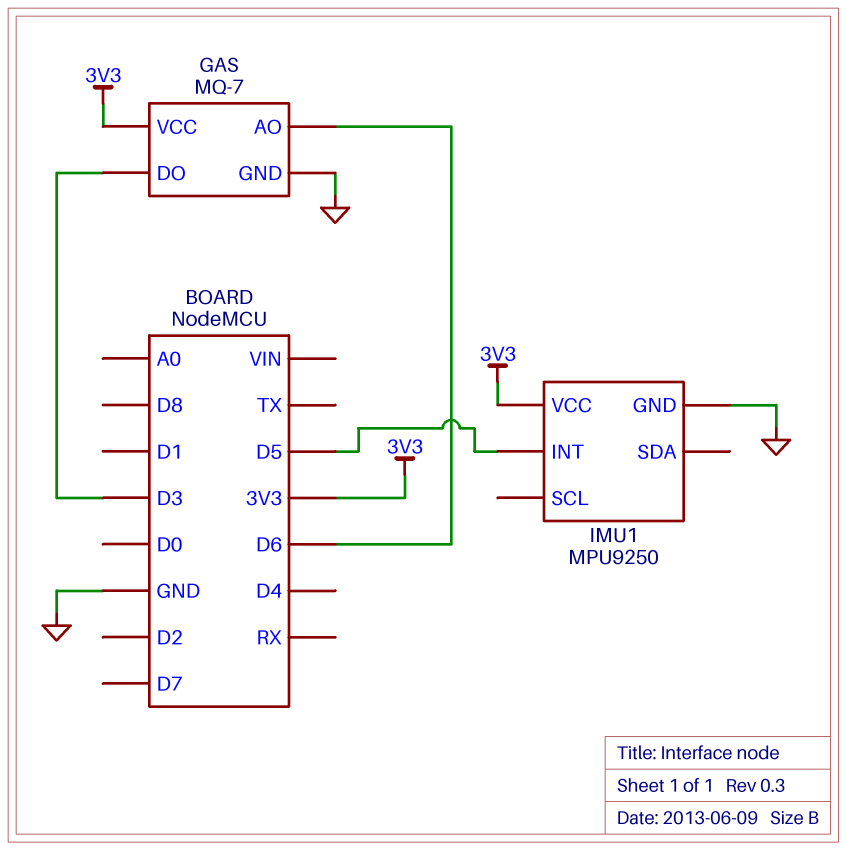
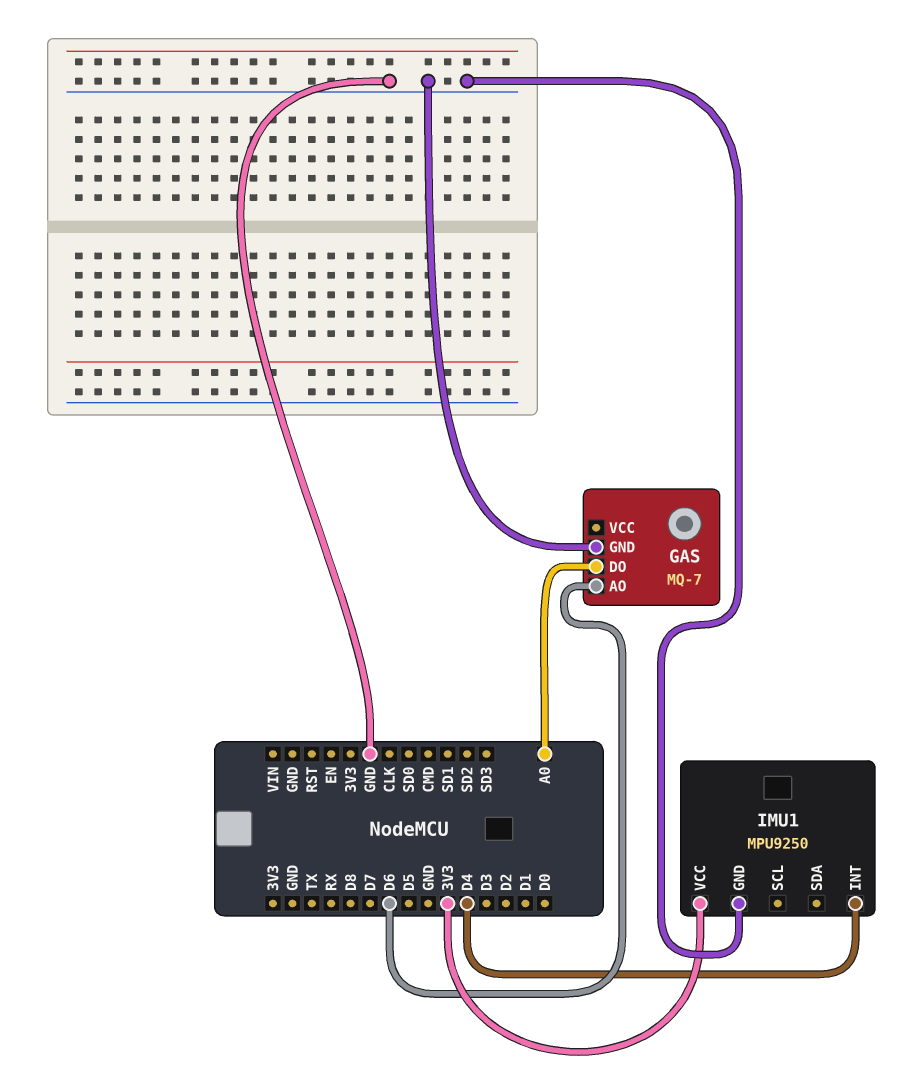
GAS pin DO: D3 -> A0
GAS pin VCC: 3V3 -> none
IMU1 pin INT: D5 -> D4

